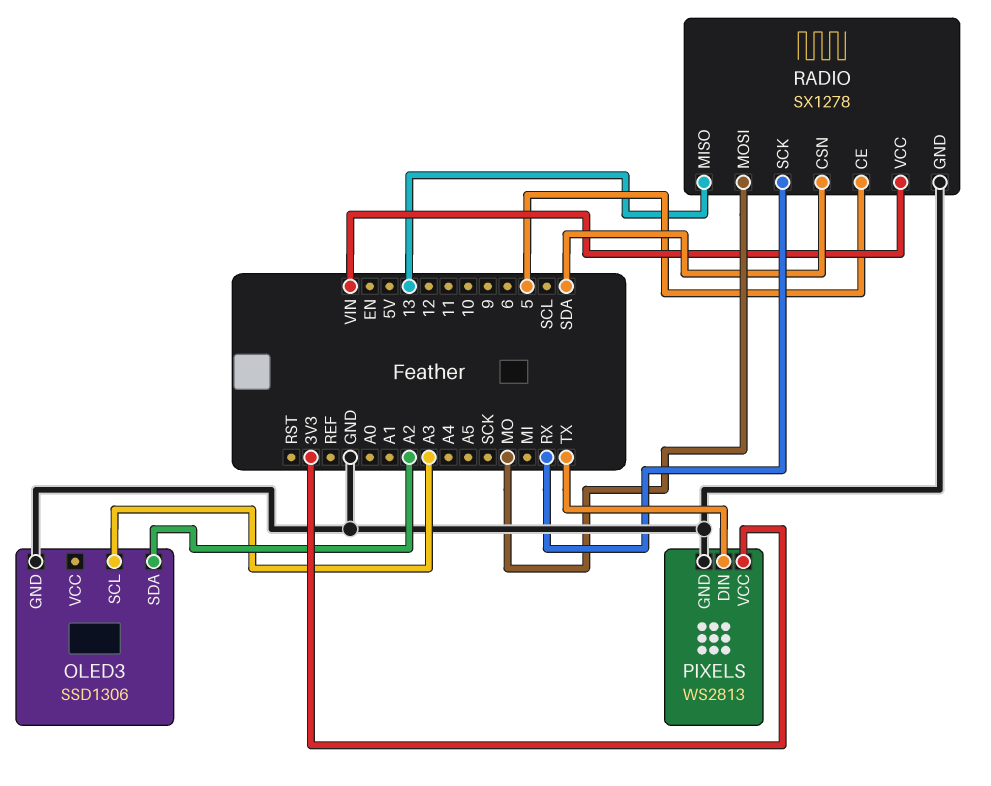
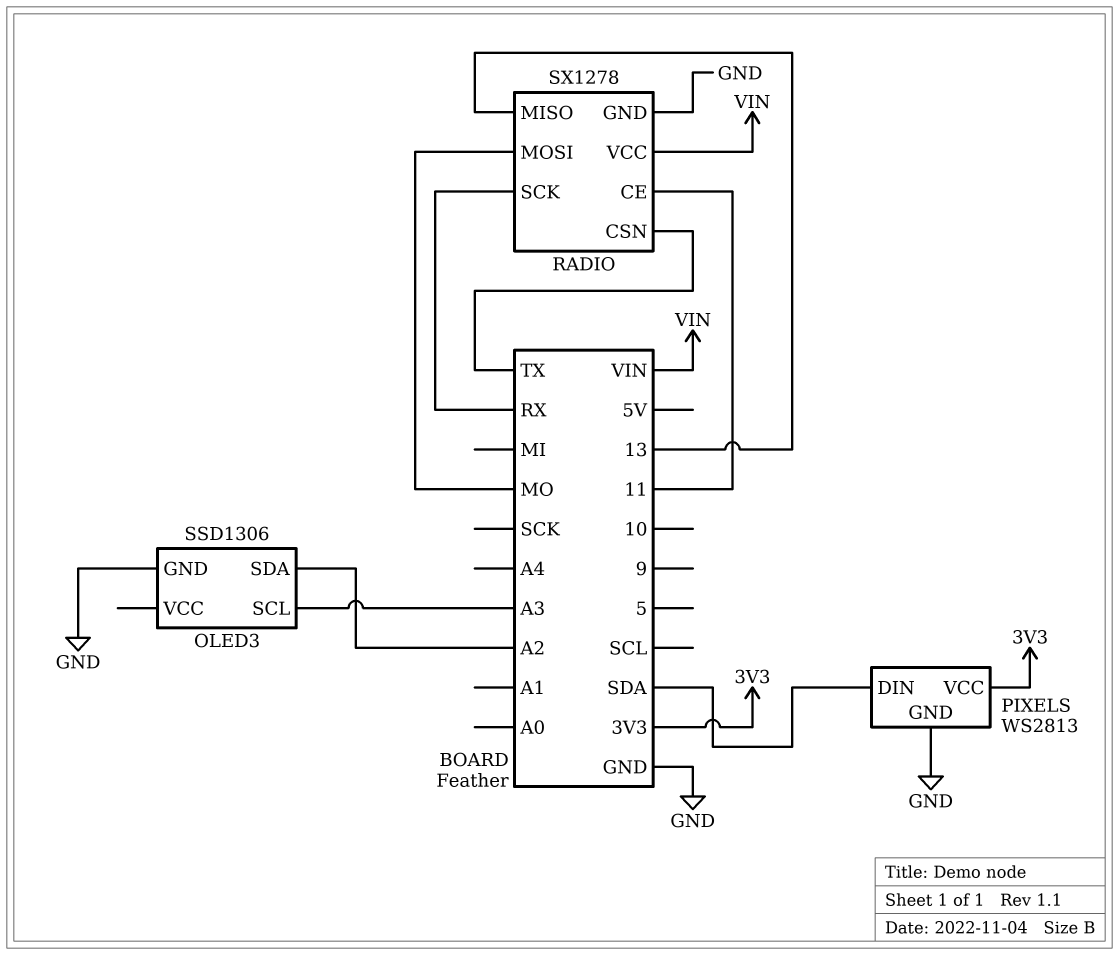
PIXELS pin DIN: TX -> SDA
RADIO pin CE: 5 -> 11
RADIO pin CSN: SDA -> TX

